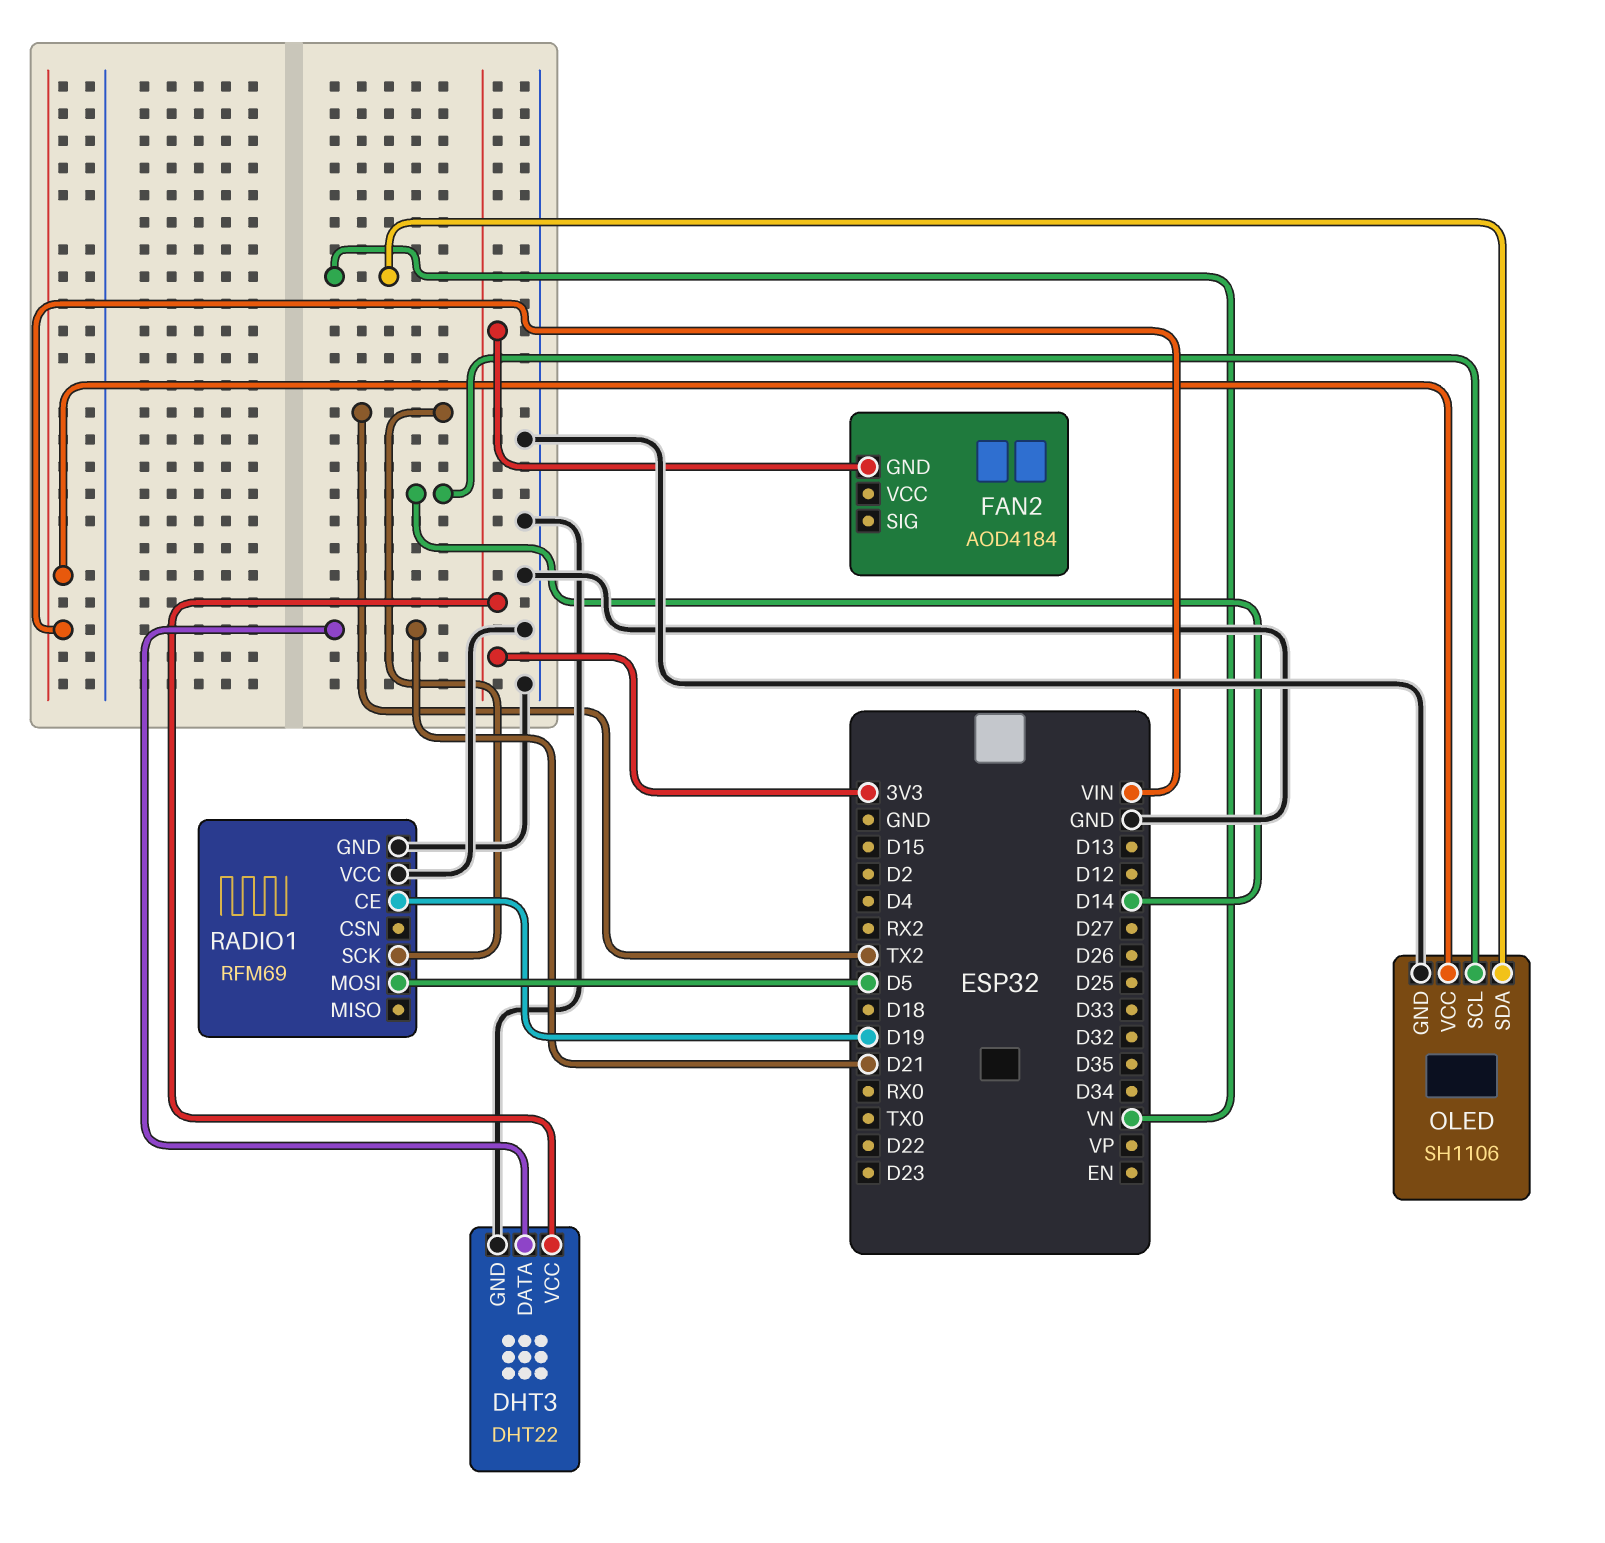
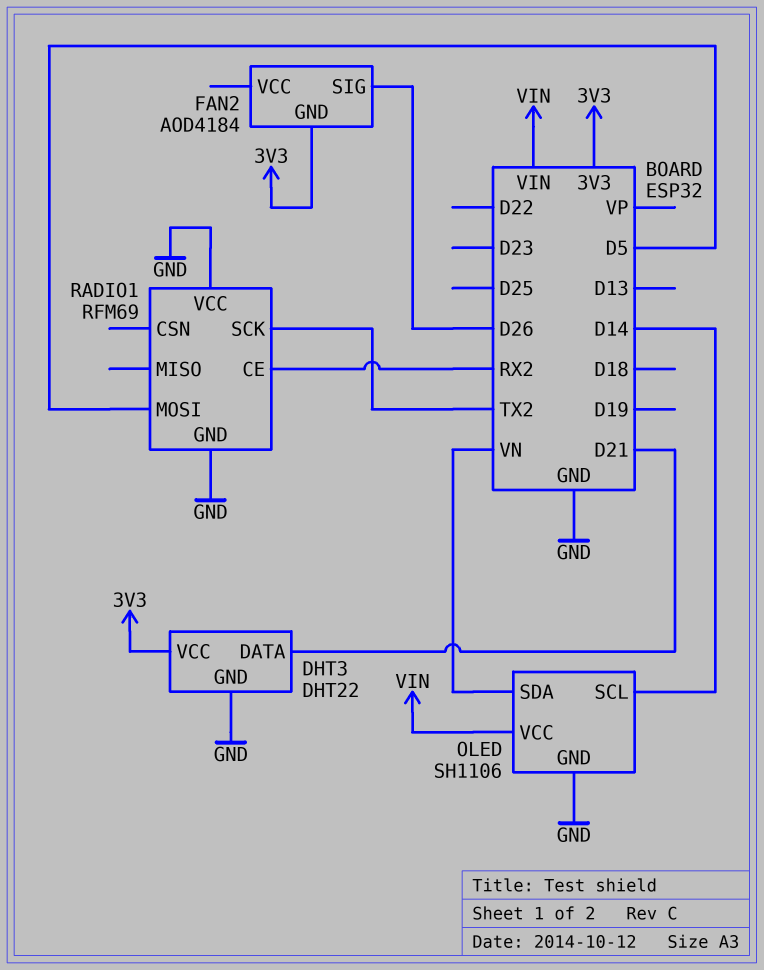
FAN2 pin SIG: none -> D26
RADIO1 pin CE: D19 -> RX2

